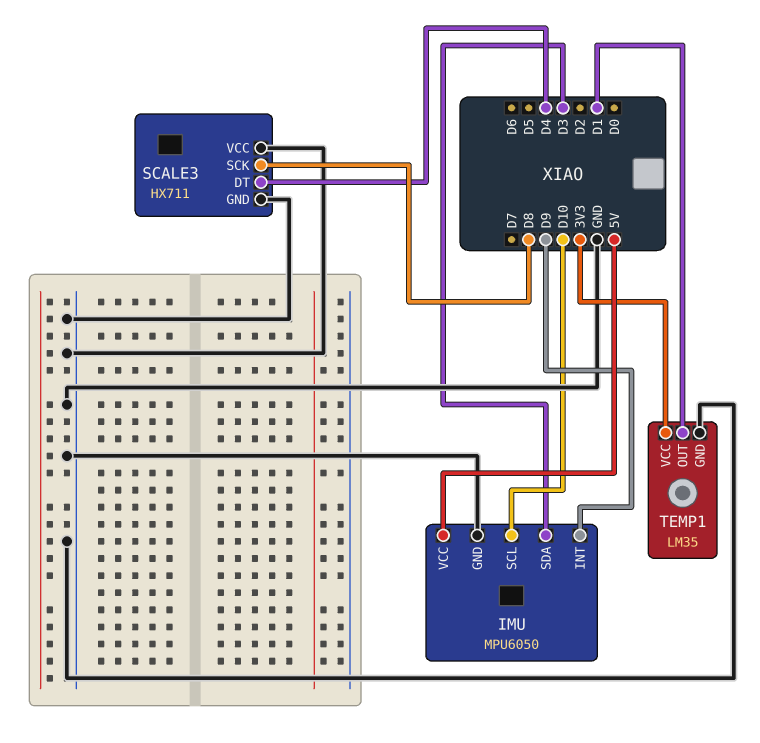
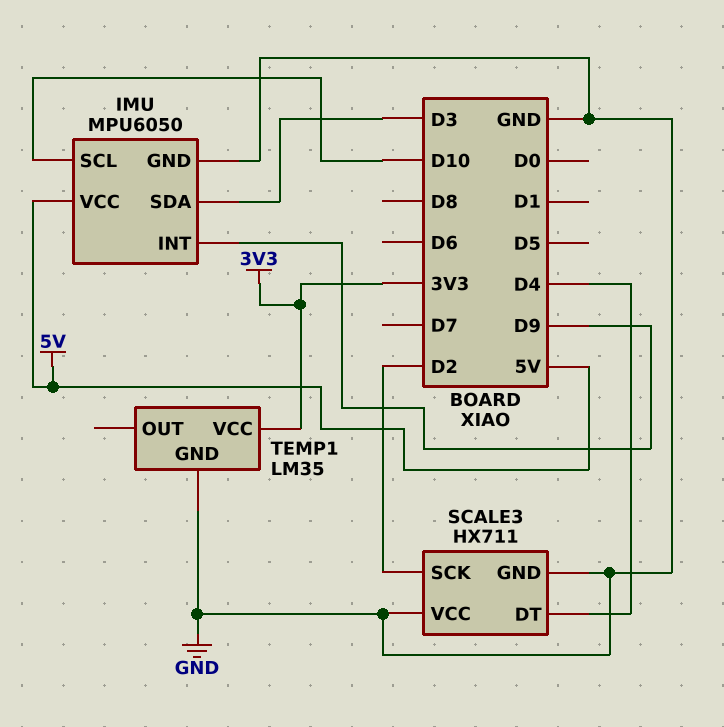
SCALE3 pin SCK: D8 -> D2
TEMP1 pin OUT: D1 -> none

